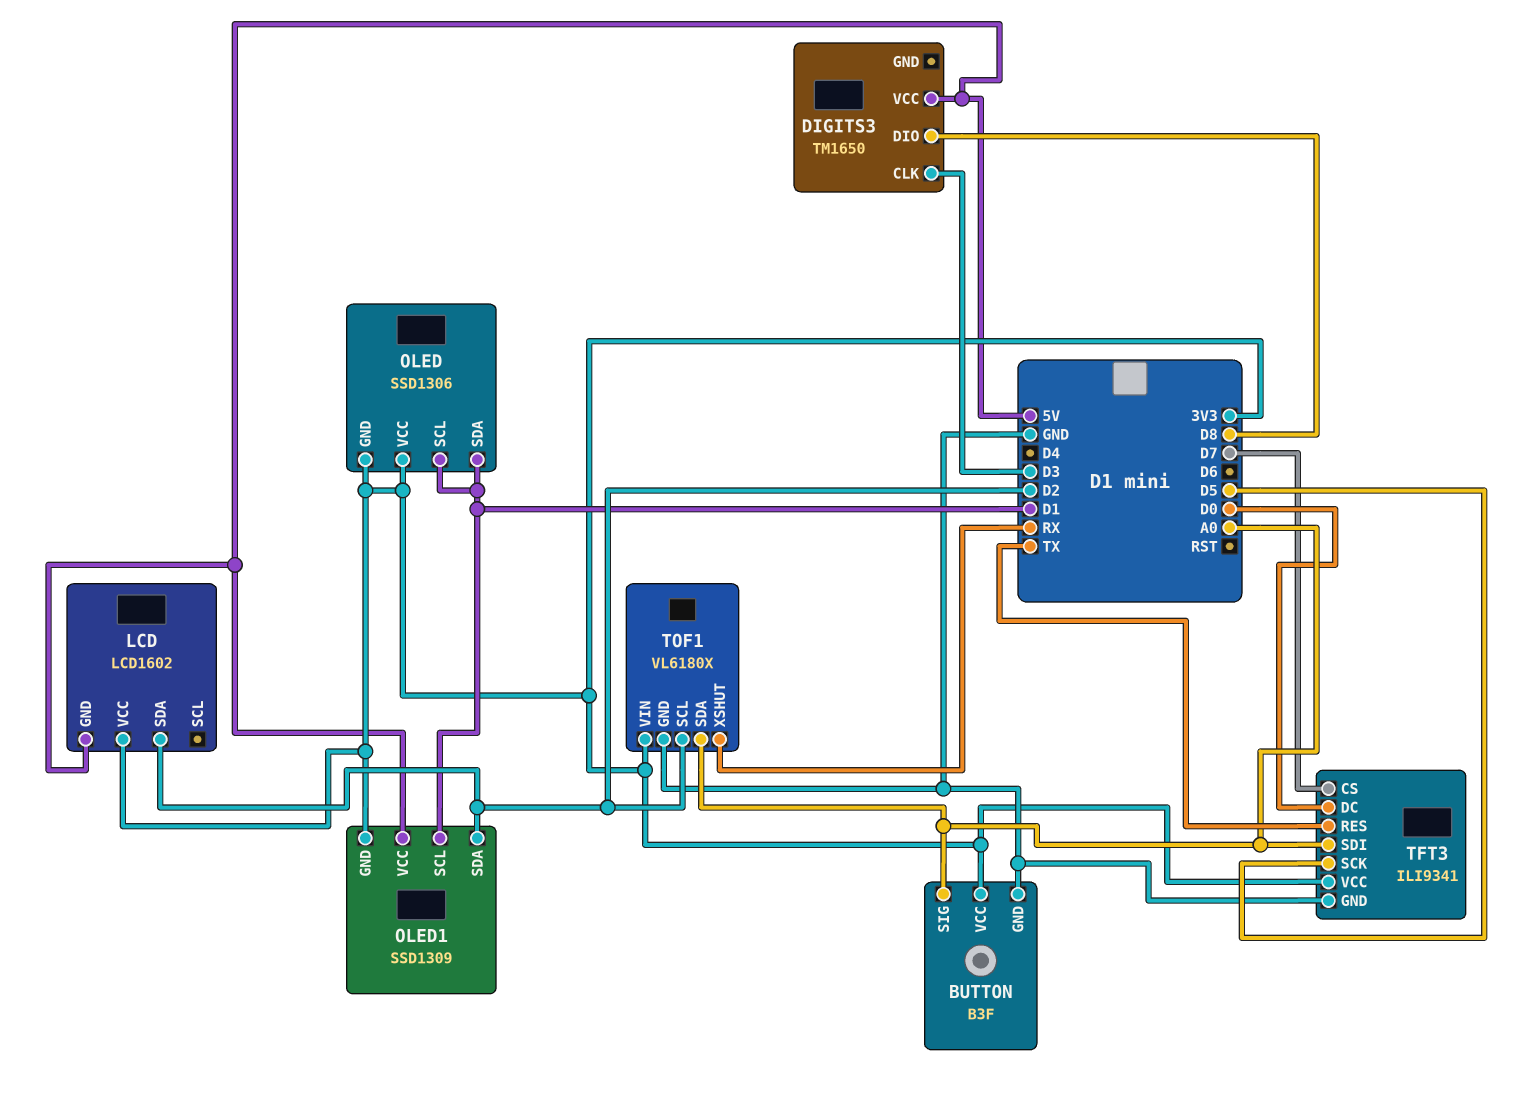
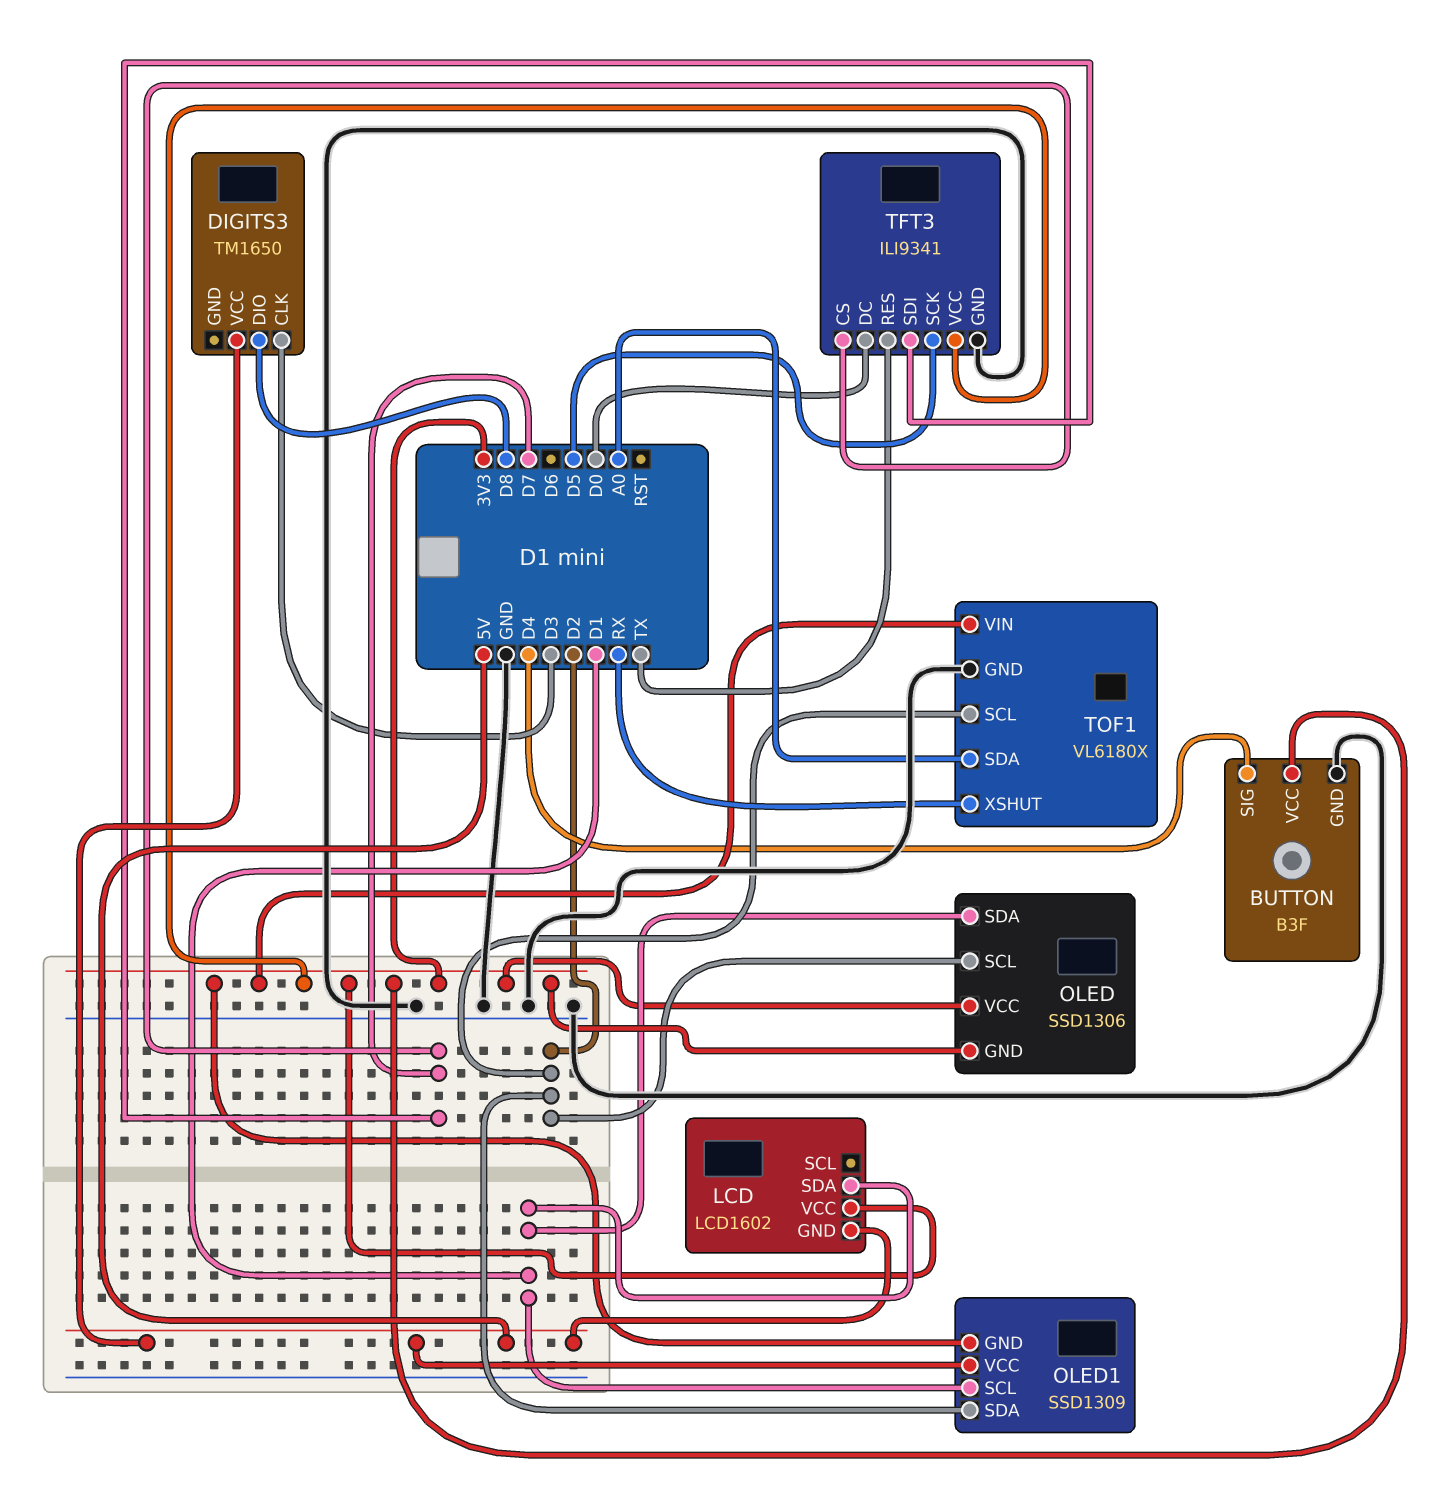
BUTTON pin SIG: A0 -> D4
LCD pin SDA: D2 -> D1
OLED pin SCL: D1 -> D2
TFT3 pin SDI: A0 -> D7

